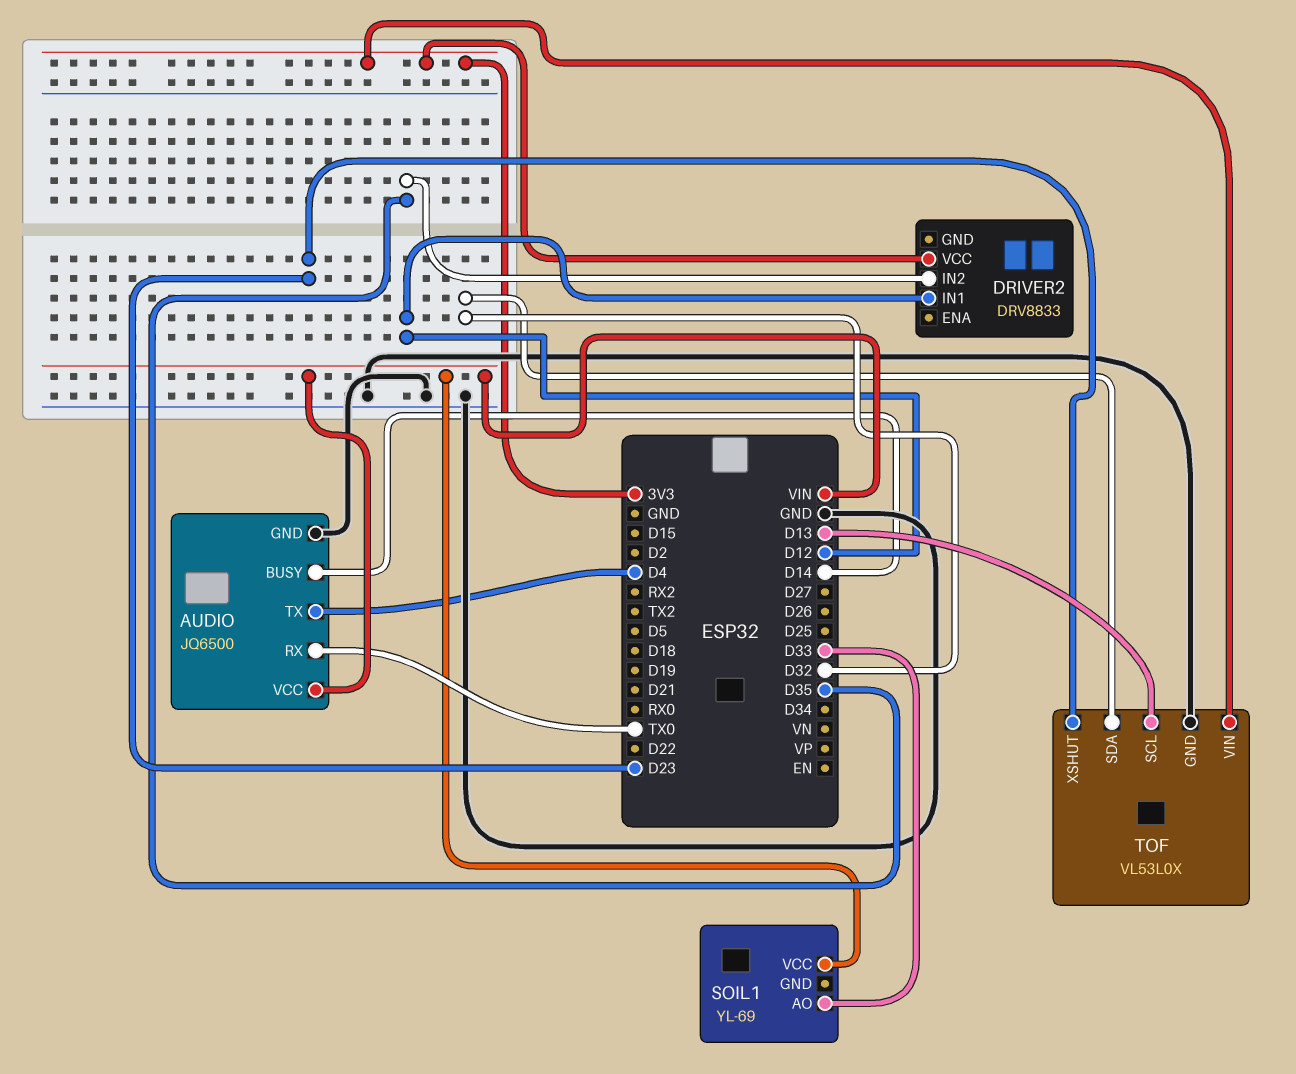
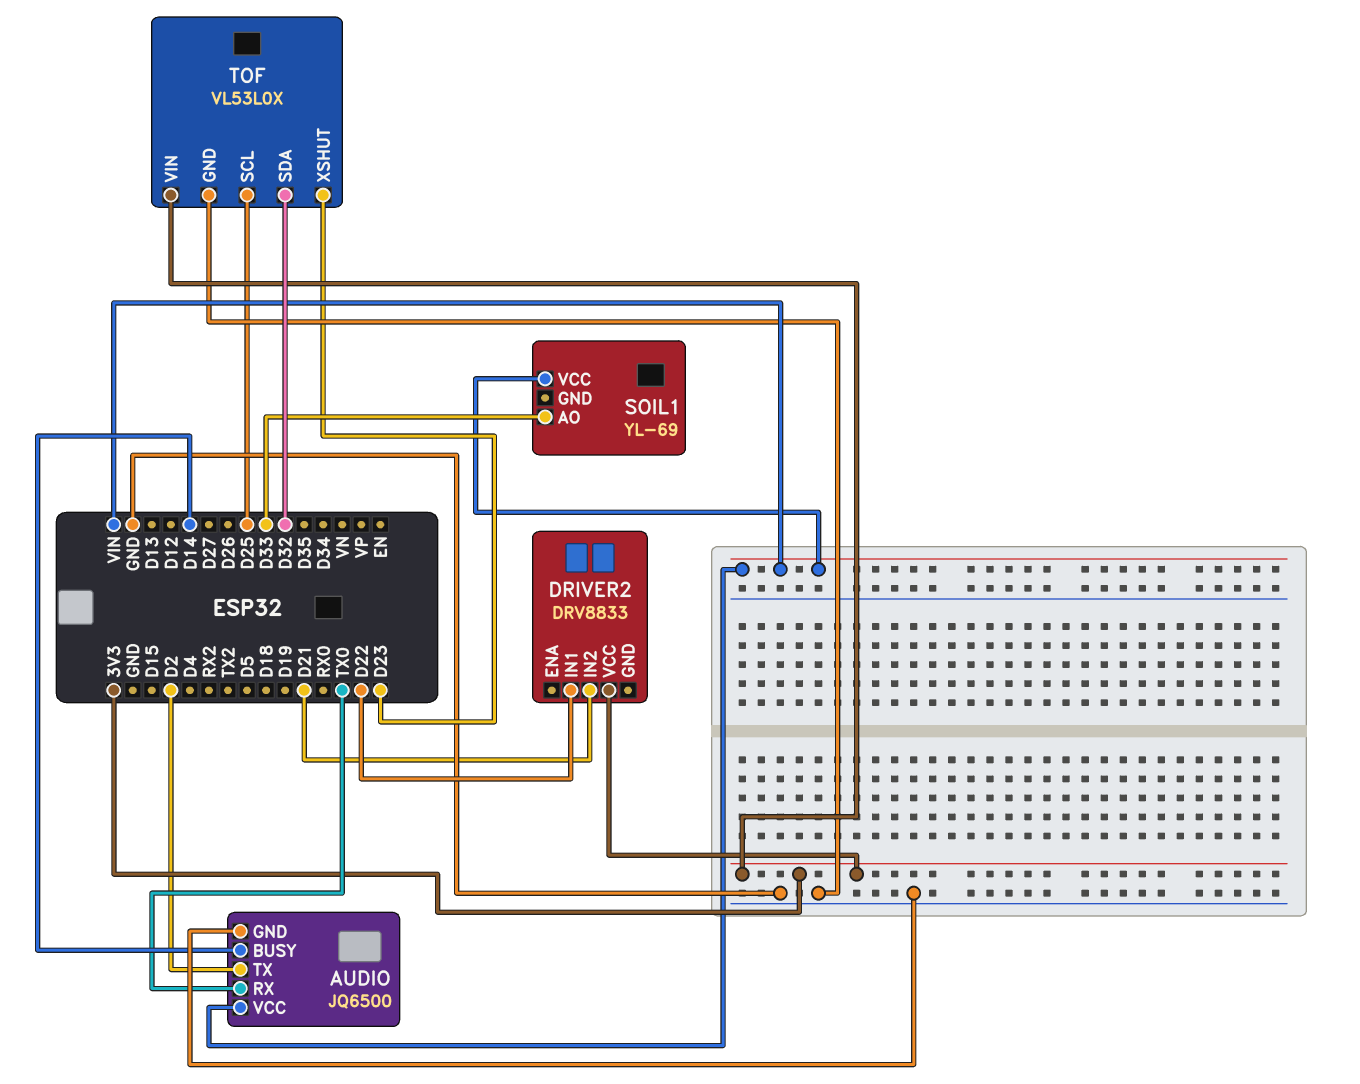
AUDIO pin TX: D4 -> D2
DRIVER2 pin IN1: D12 -> D22
DRIVER2 pin IN2: D35 -> D21
TOF pin SCL: D13 -> D25

